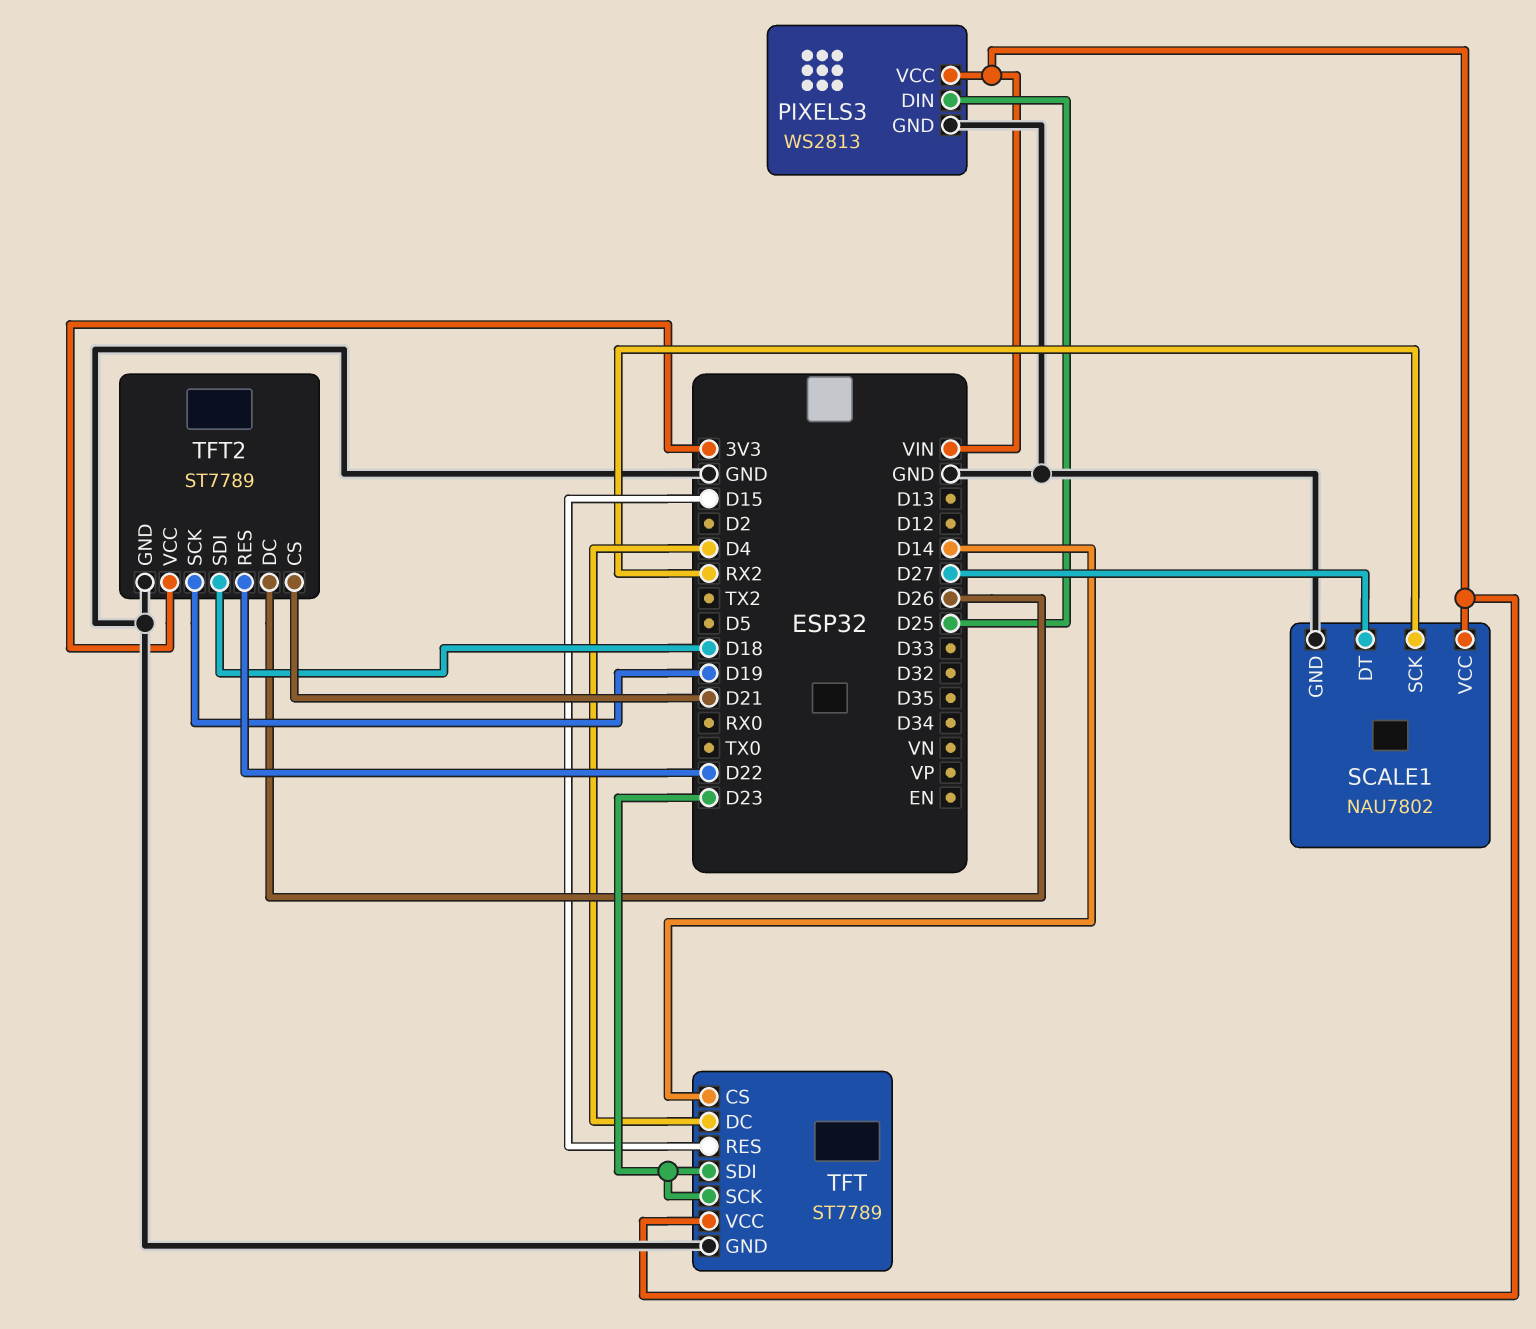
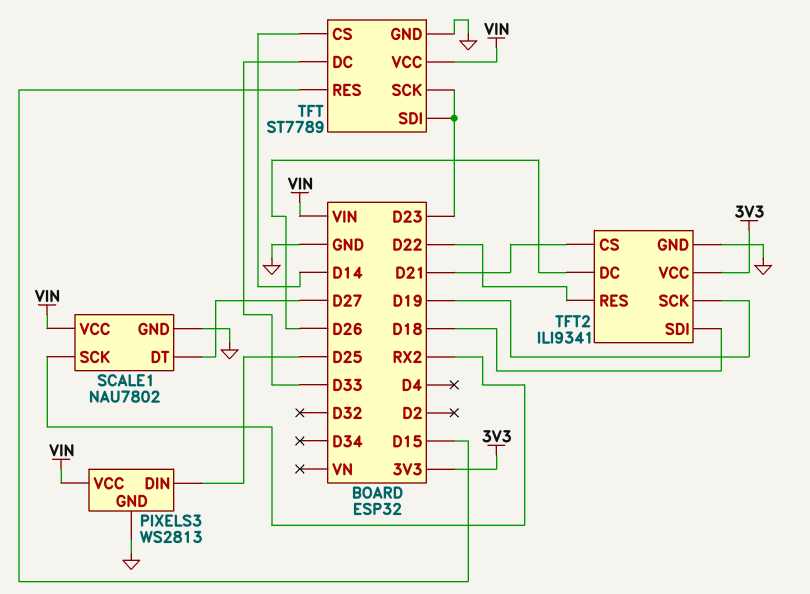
TFT pin DC: D4 -> D33
TFT2: ST7789 -> ILI9341

